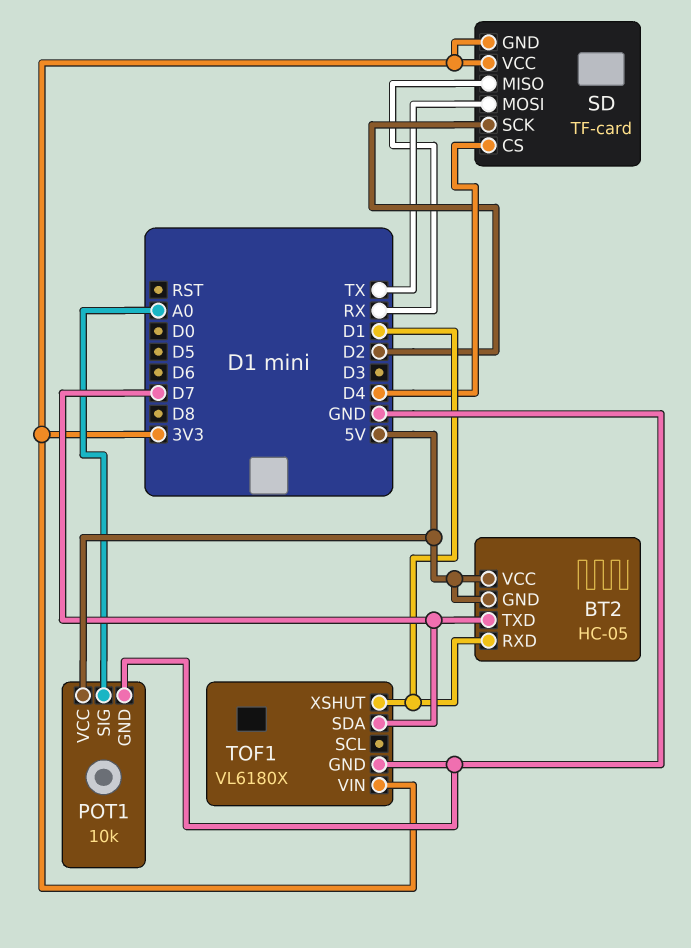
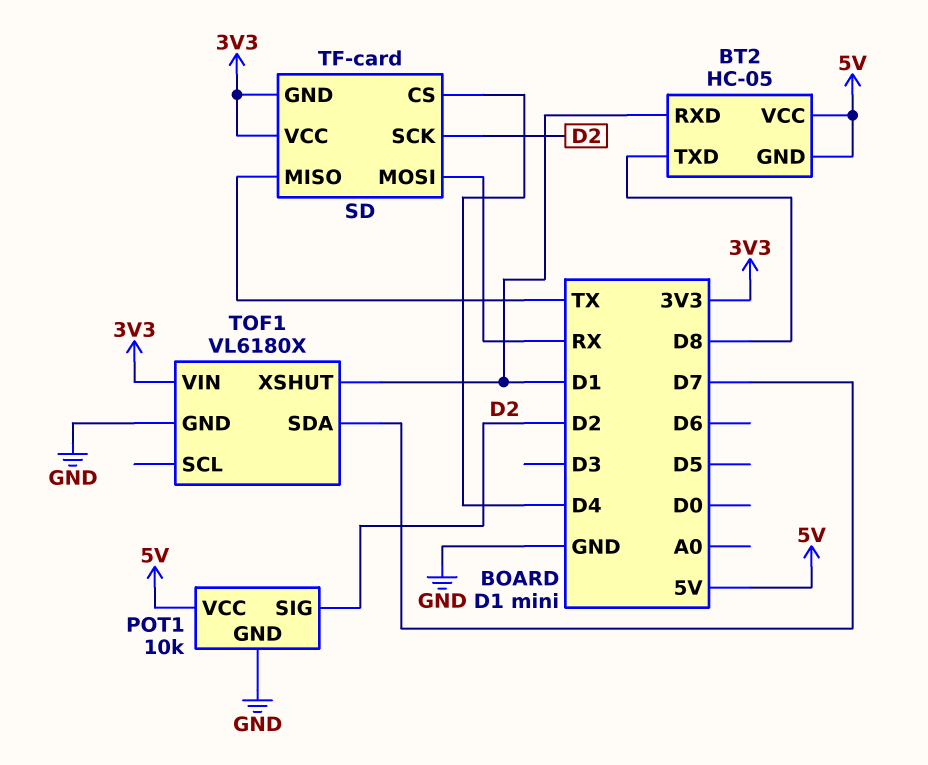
BT2 pin TXD: D7 -> D8
POT1 pin SIG: A0 -> D2
SD pin MISO: RX -> TX
SD pin MOSI: TX -> RX

